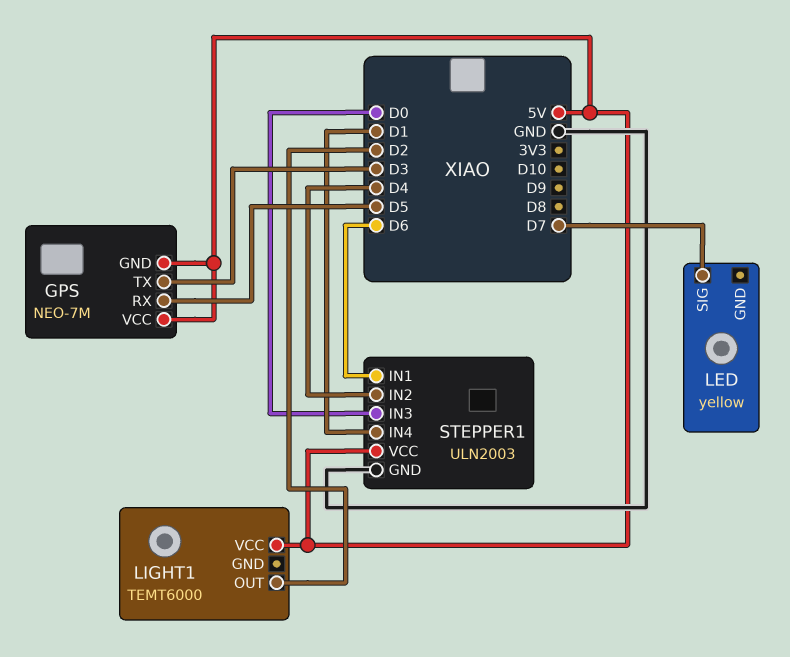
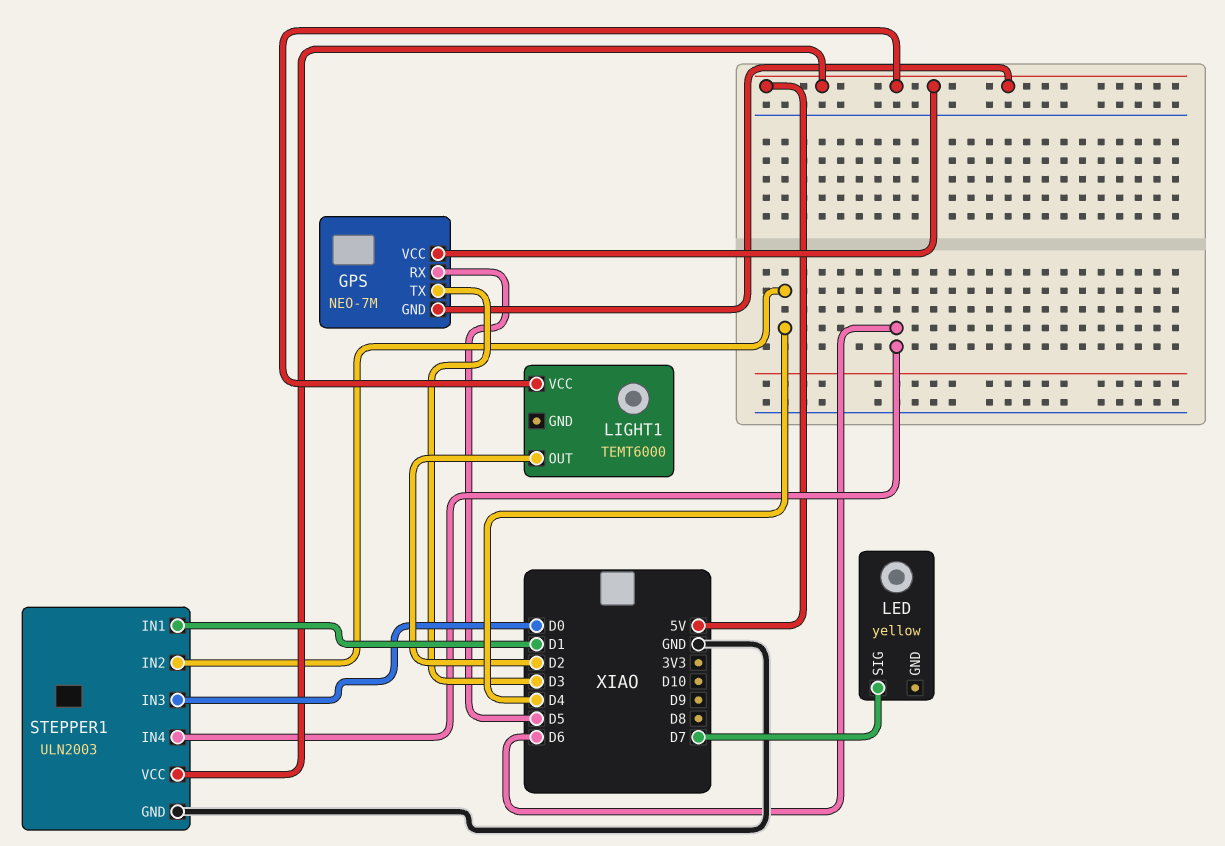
STEPPER1 pin IN1: D6 -> D1
STEPPER1 pin IN4: D1 -> D6

